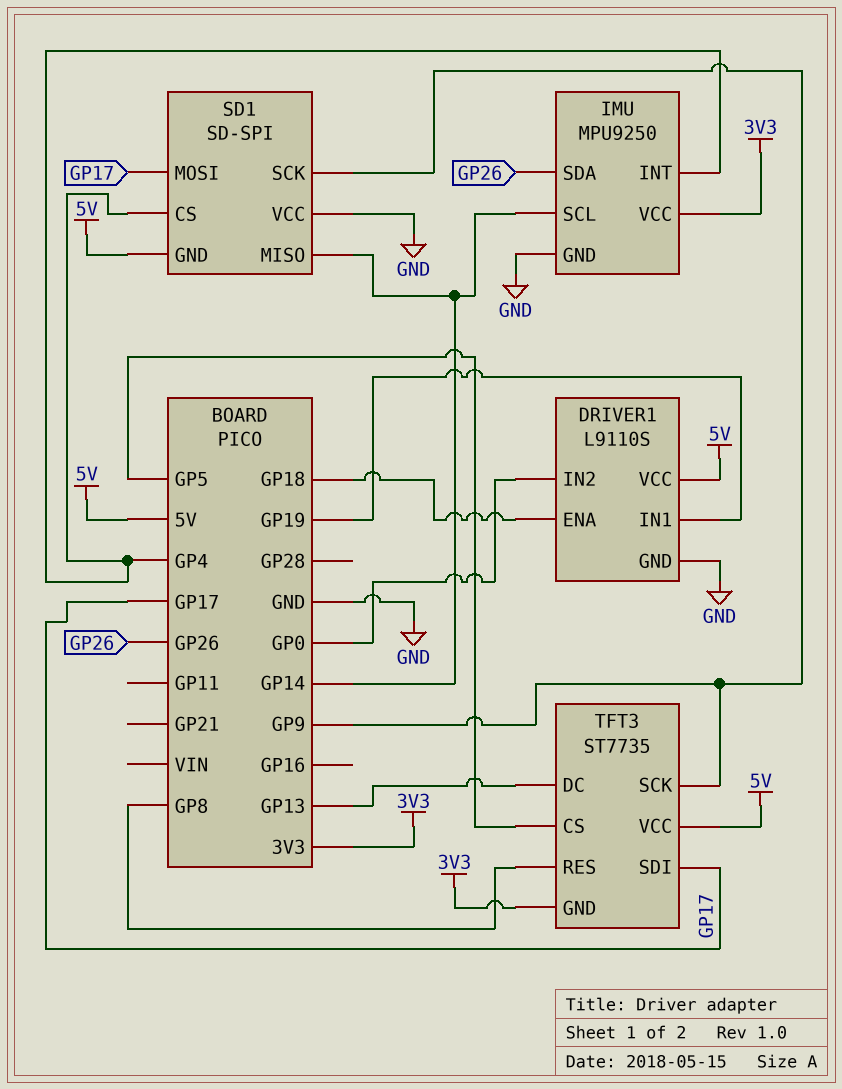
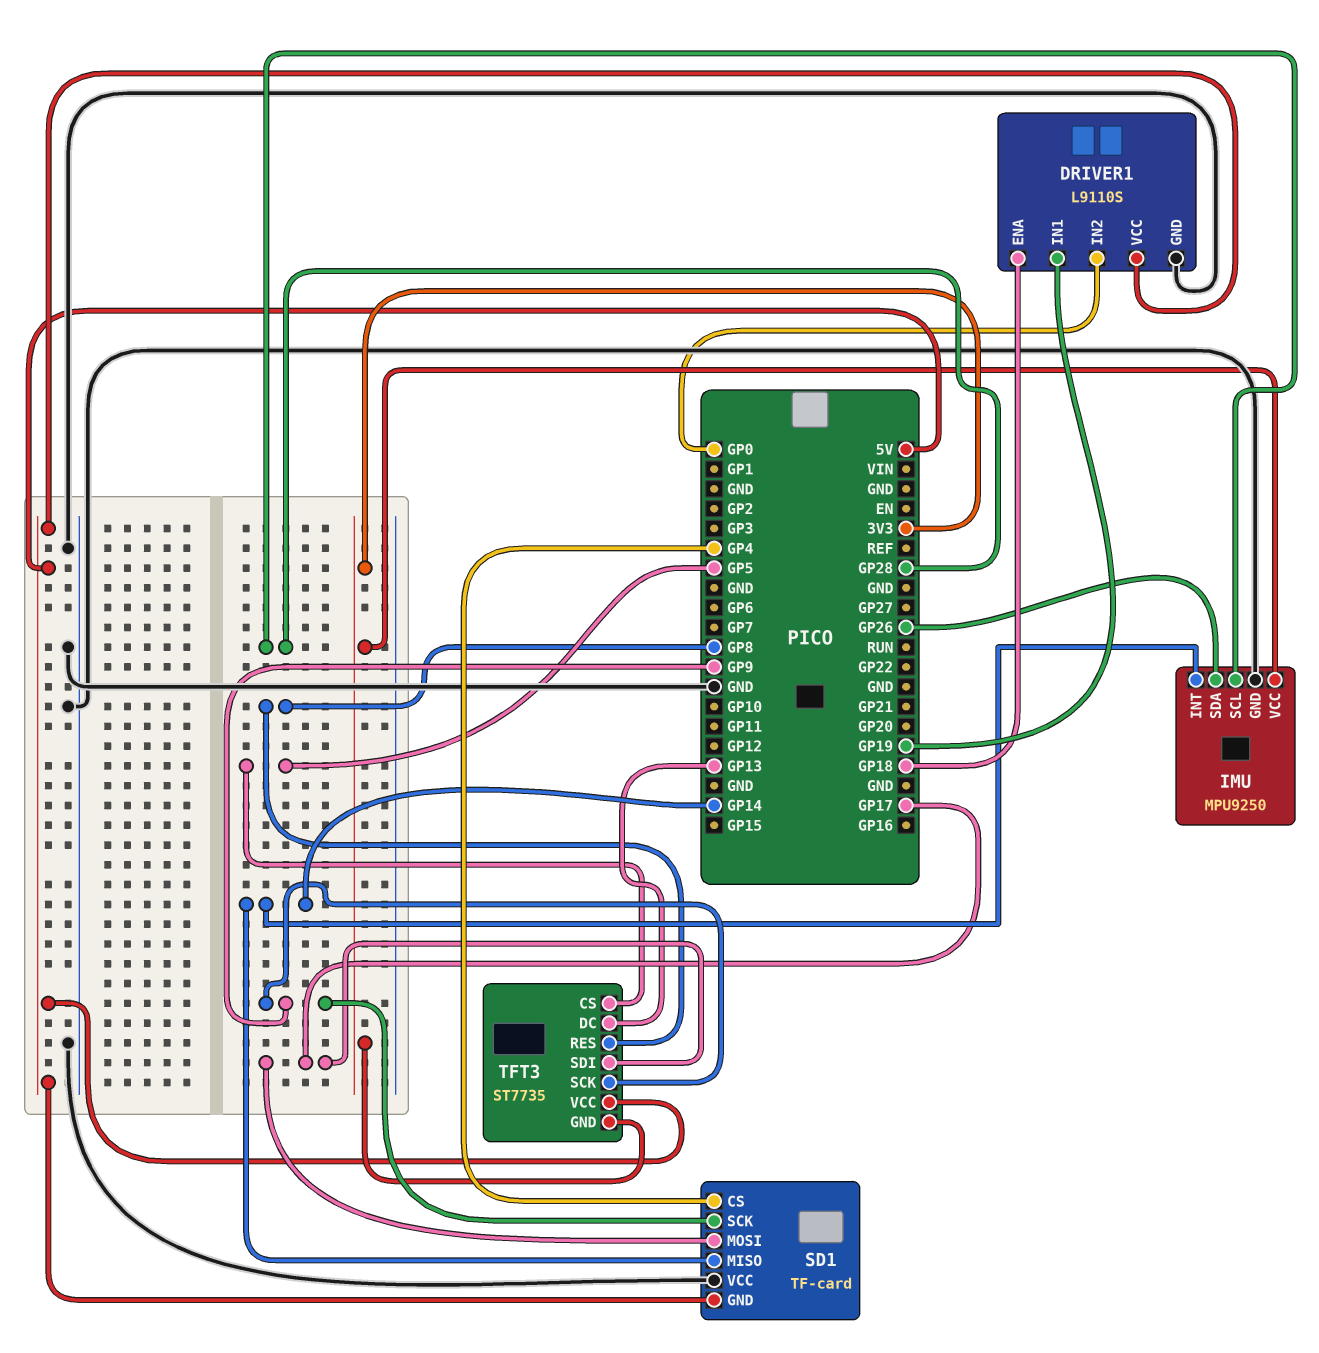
IMU pin INT: GP4 -> GP14
IMU pin SCL: GP14 -> GP28
SD1: SD-SPI -> TF-card

